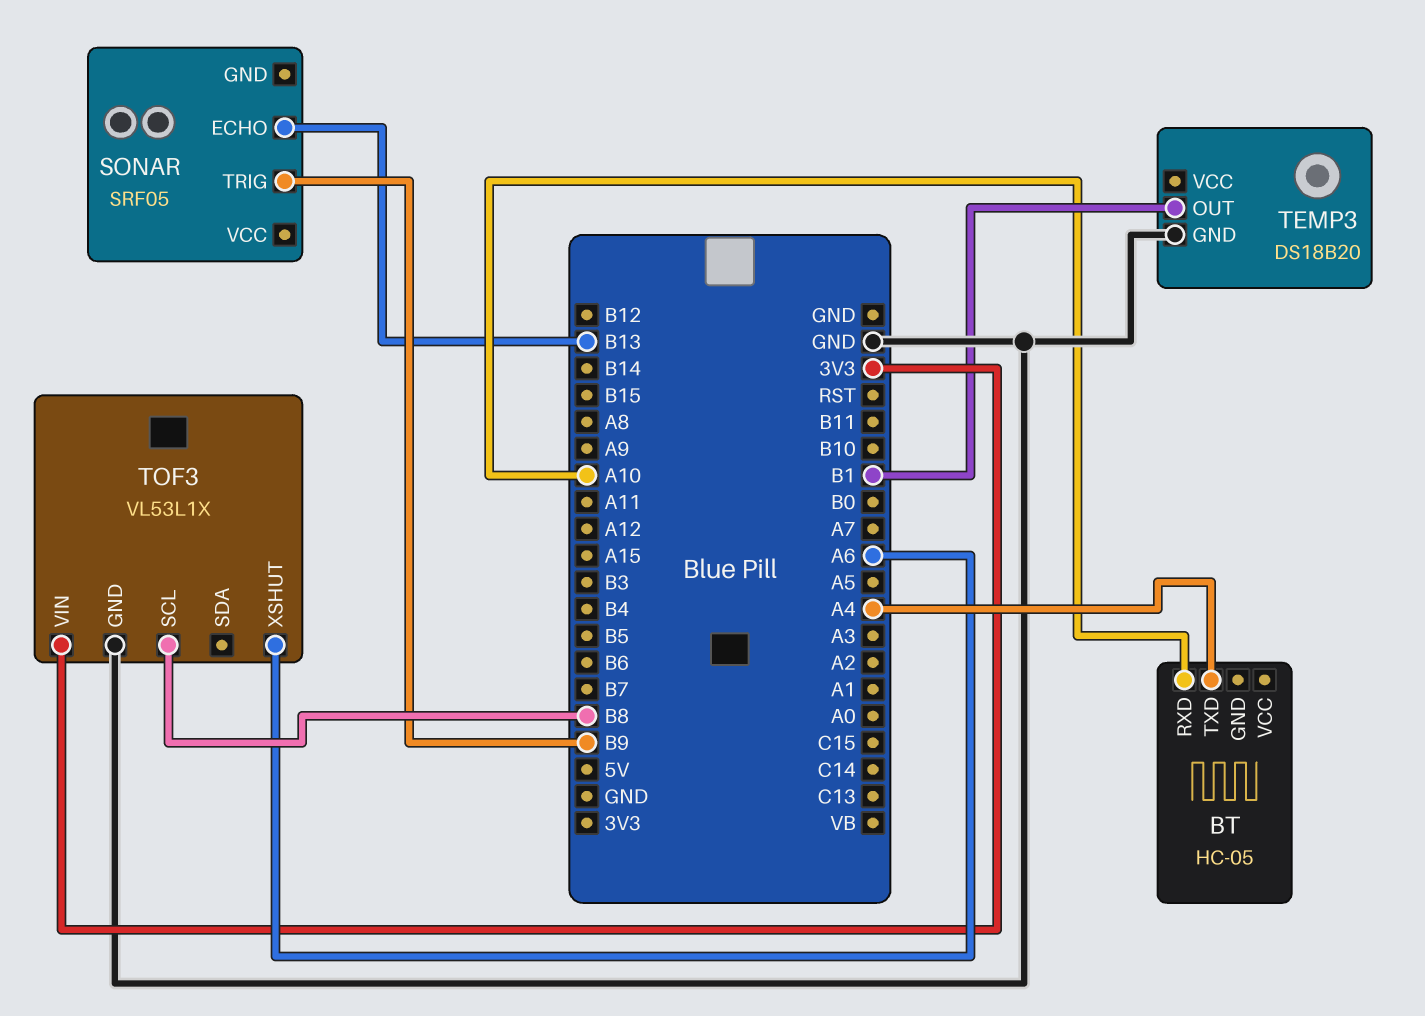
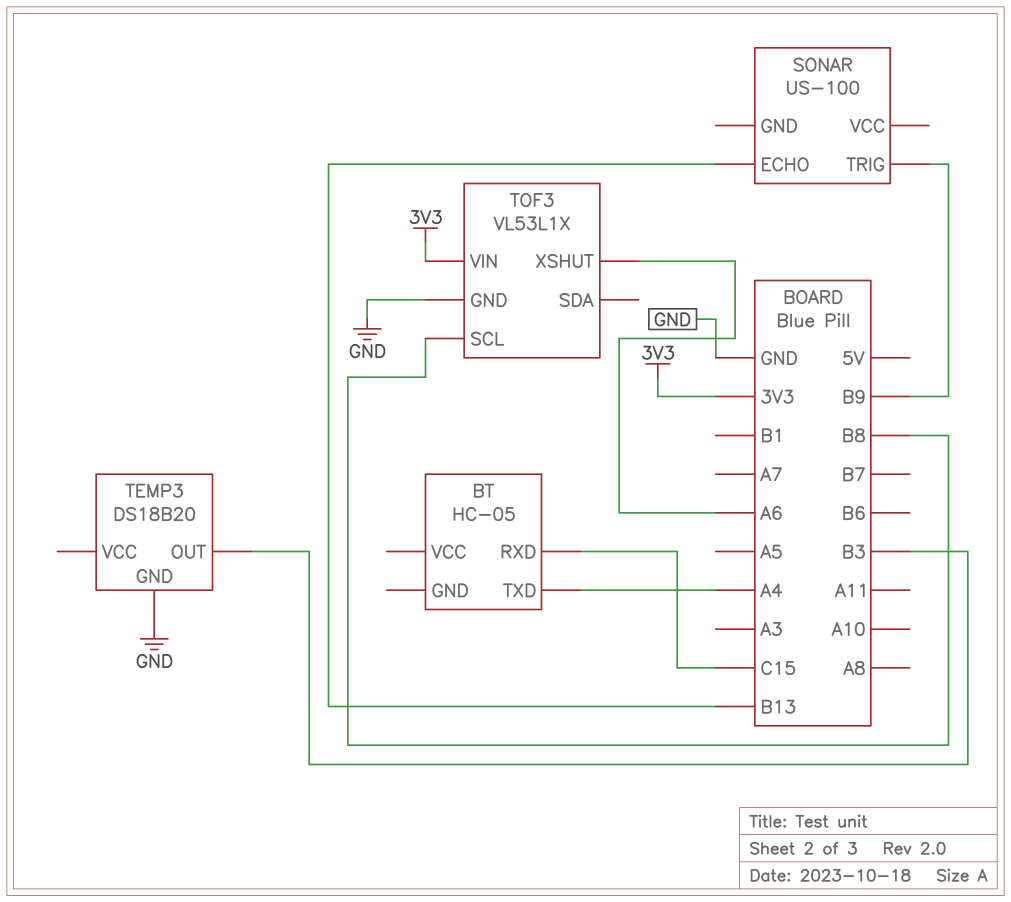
BT pin RXD: A10 -> C15
SONAR: SRF05 -> US-100
TEMP3 pin OUT: B1 -> B3

